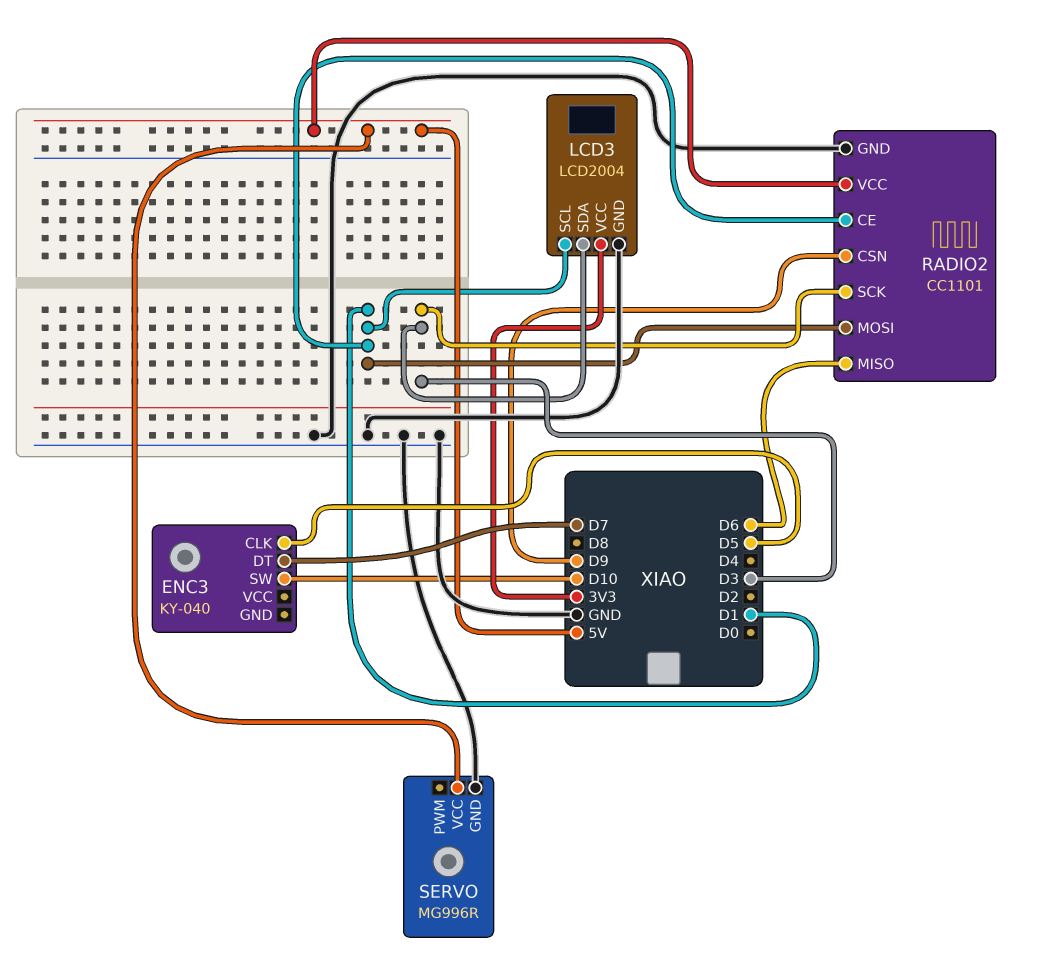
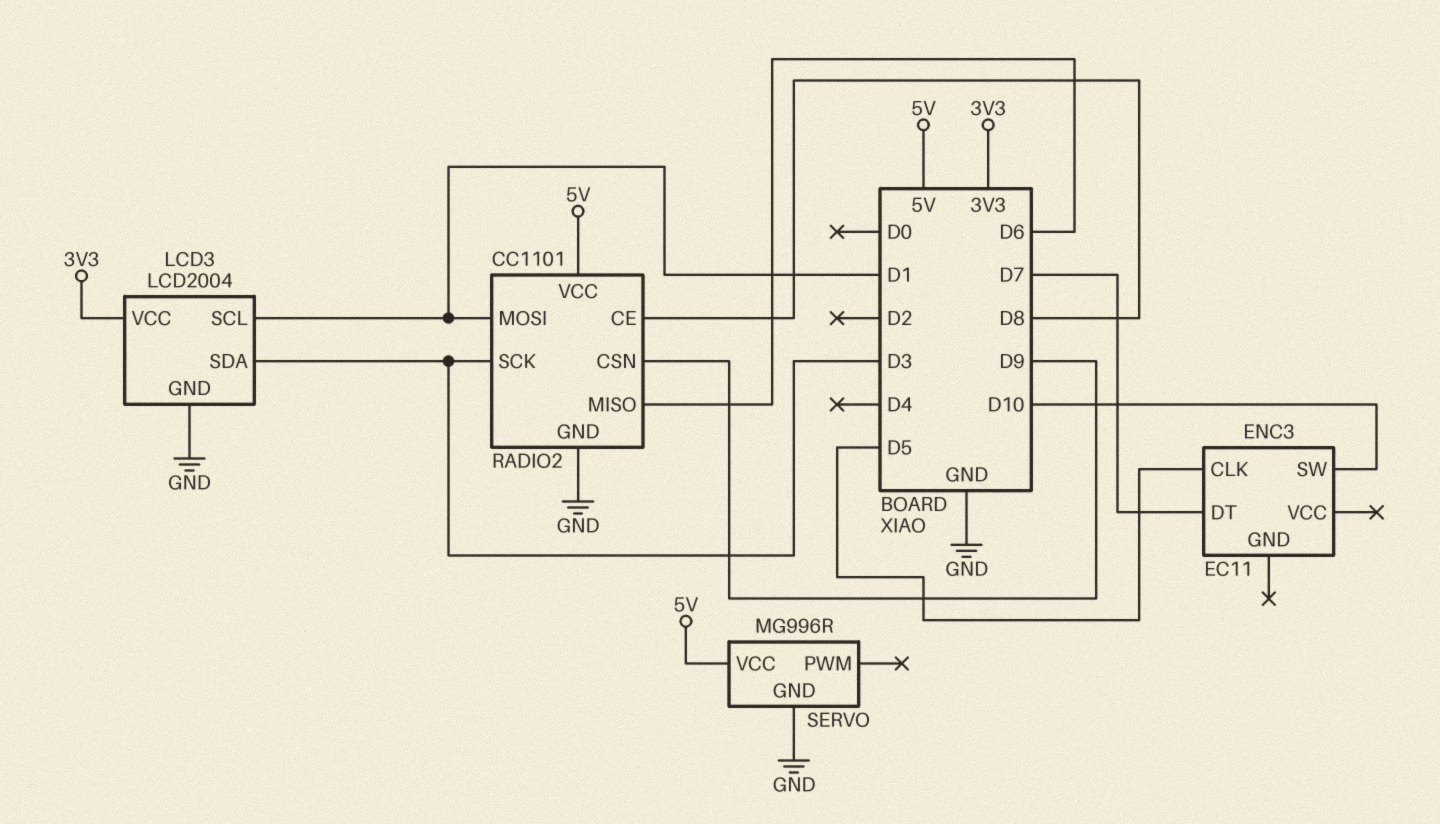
ENC3: KY-040 -> EC11
RADIO2 pin CE: D1 -> D8

